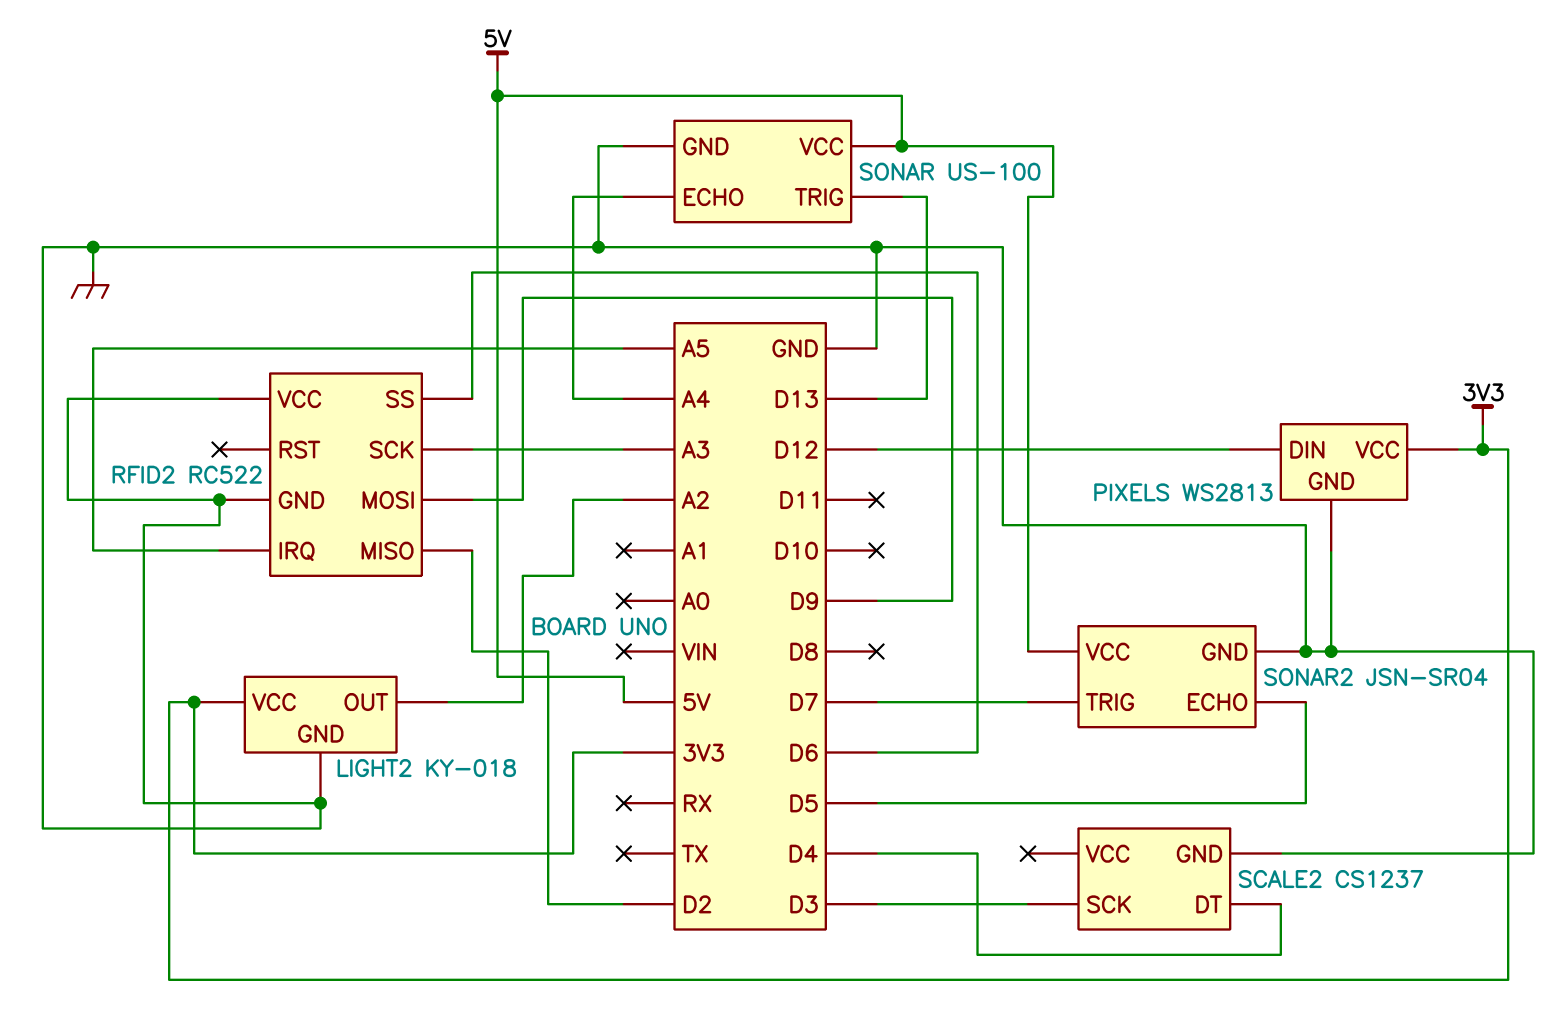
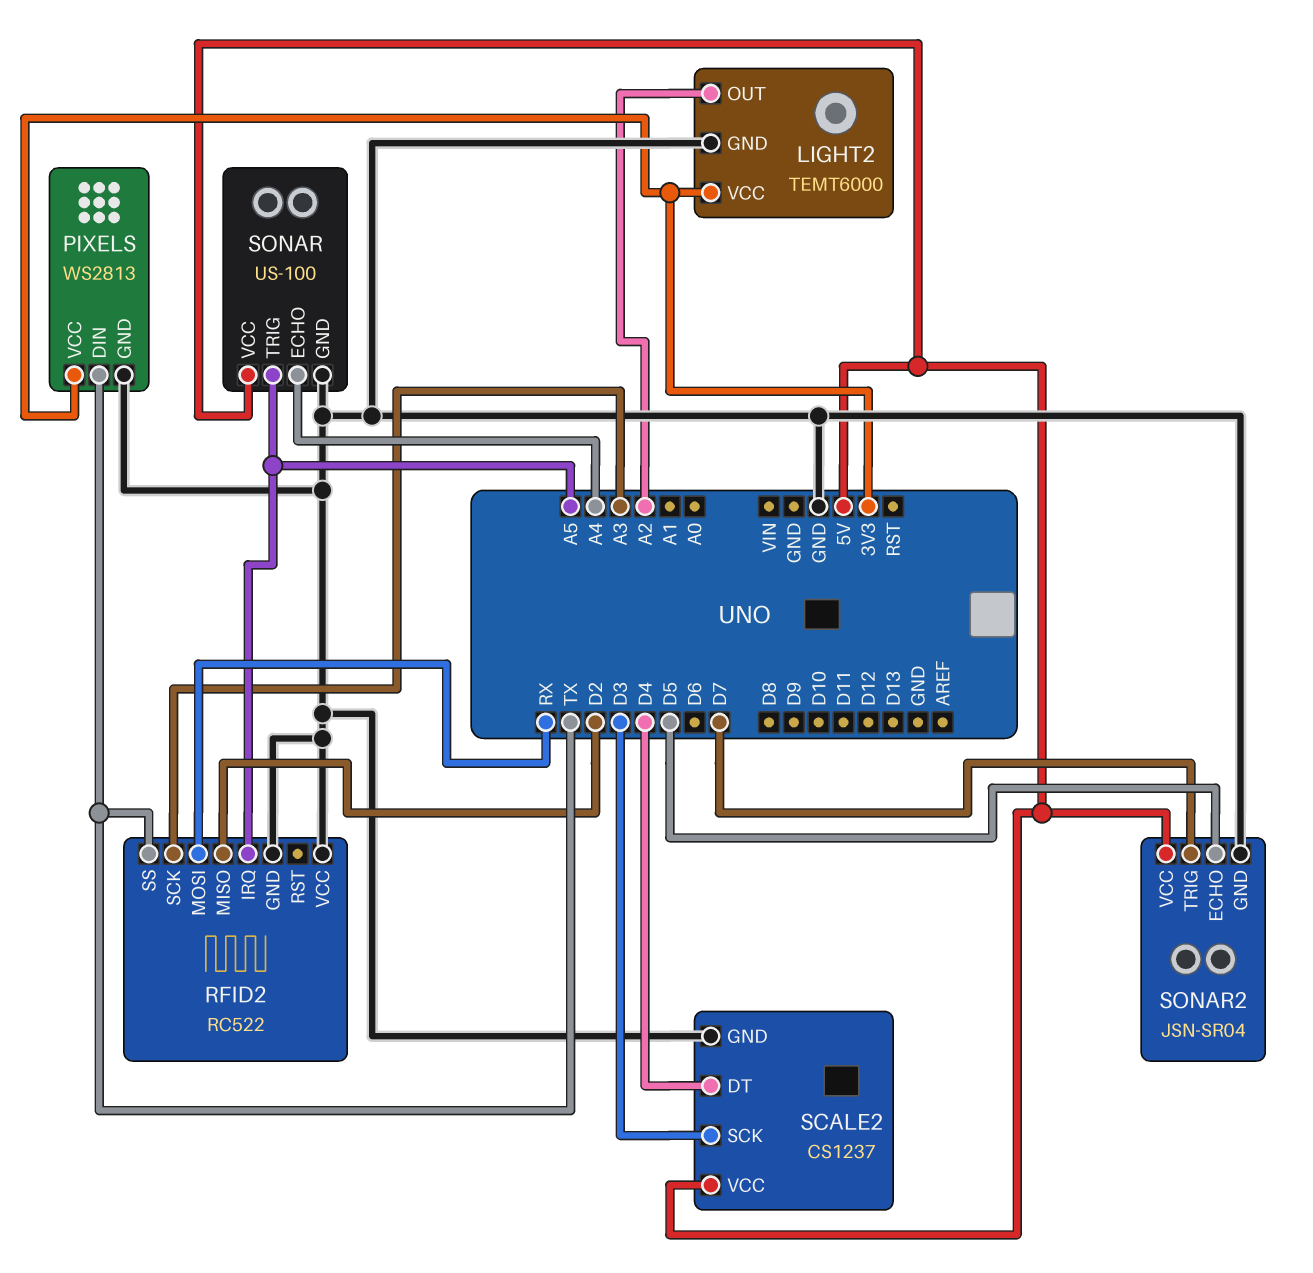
LIGHT2: KY-018 -> TEMT6000
PIXELS pin DIN: D12 -> TX
RFID2 pin MOSI: D9 -> RX
RFID2 pin SS: D6 -> TX
SCALE2 pin VCC: none -> 5V
SONAR pin TRIG: D13 -> A5

